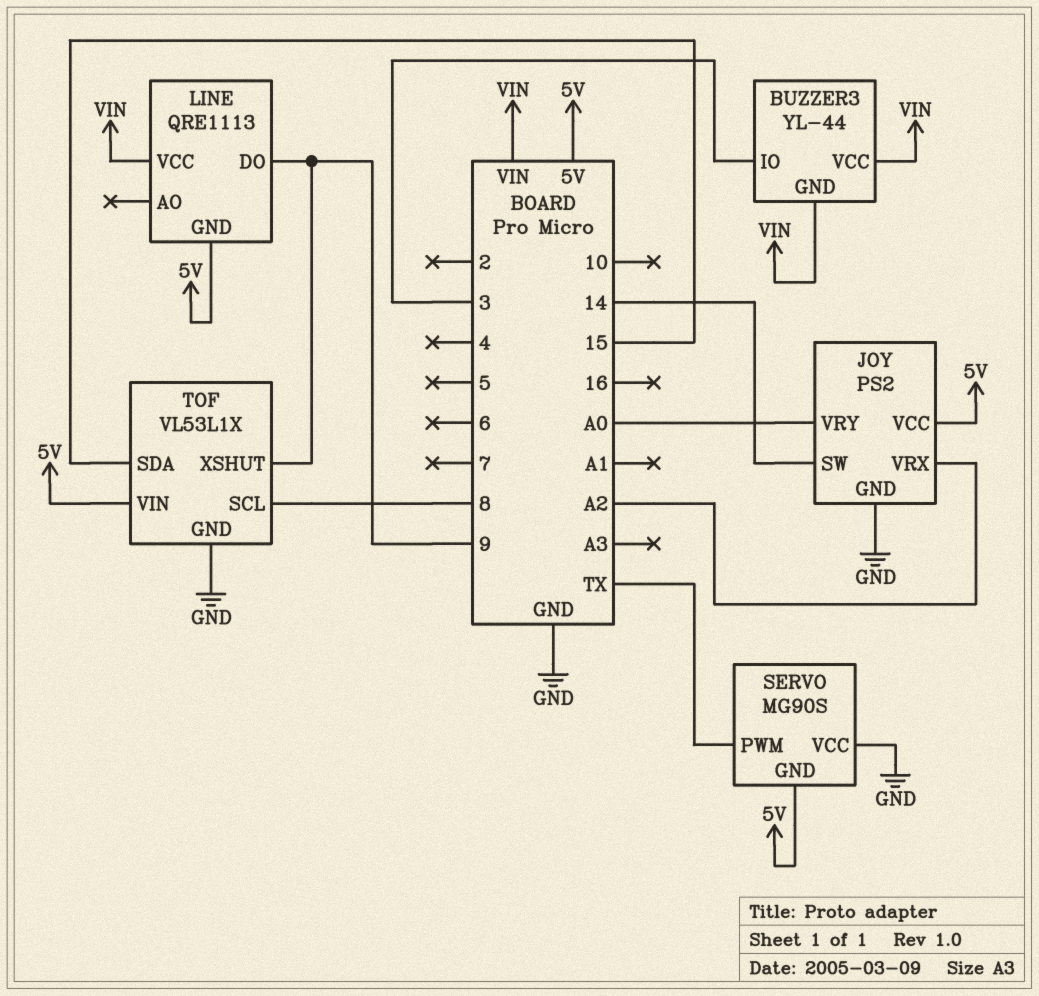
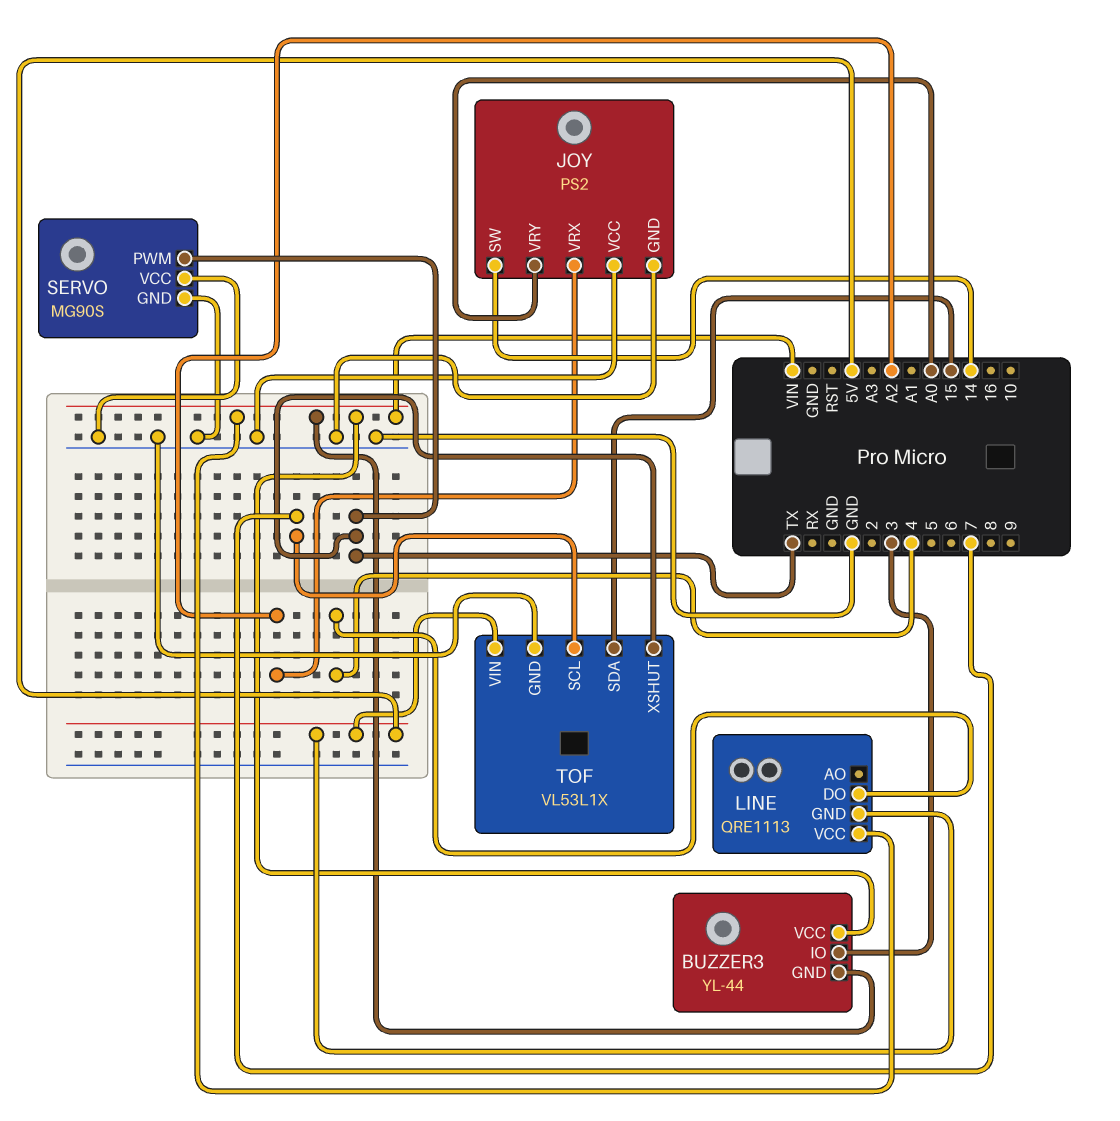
JOY pin VCC: 5V -> GND
LINE pin DO: 9 -> 4
SERVO pin GND: 5V -> GND
TOF pin SCL: 8 -> 7
TOF pin XSHUT: 9 -> TX

